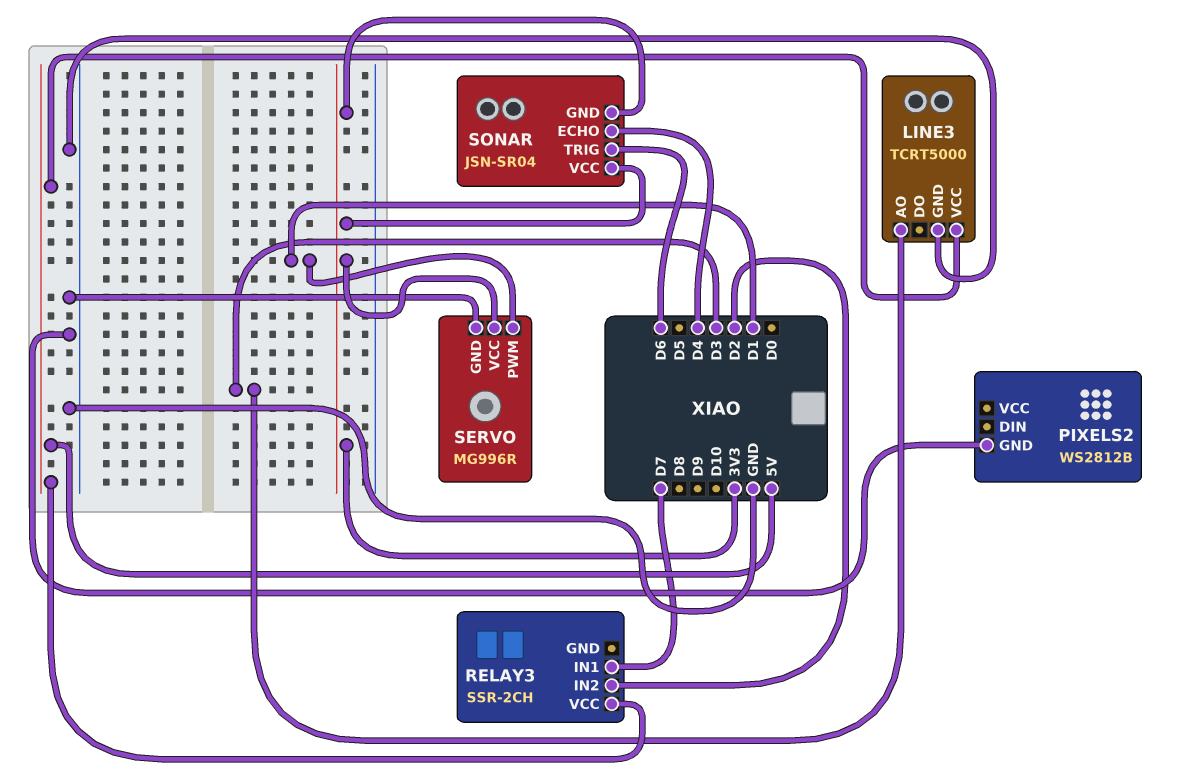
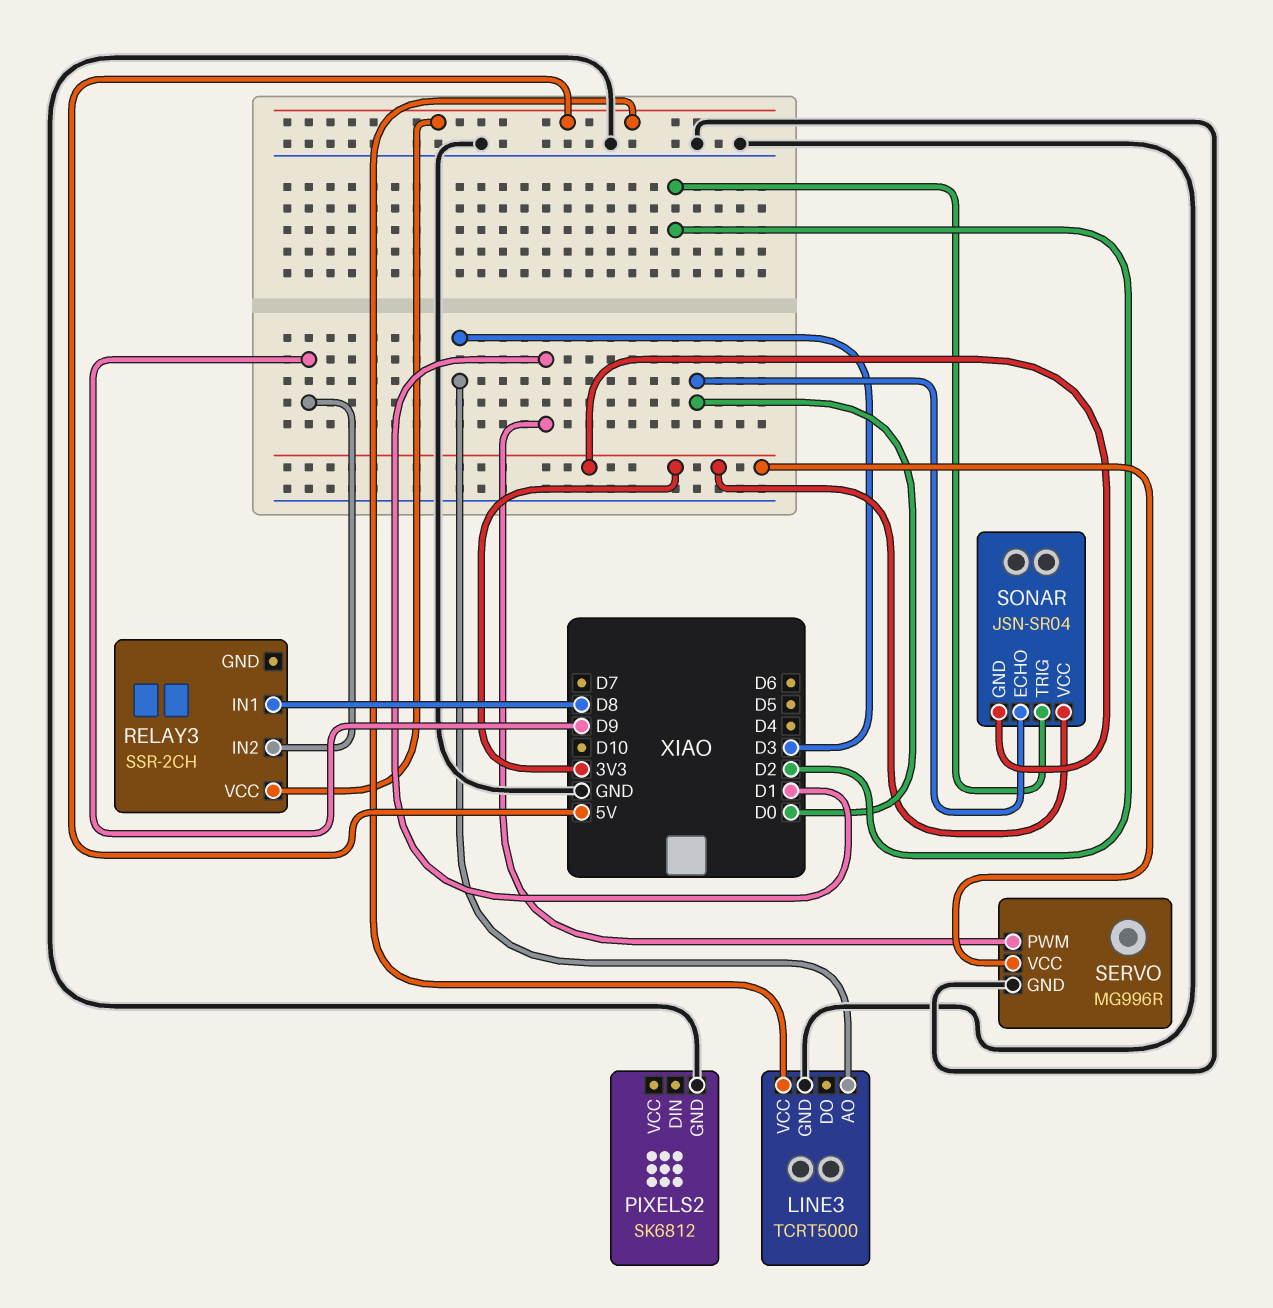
PIXELS2: WS2812B -> SK6812
RELAY3 pin IN1: D7 -> D8
RELAY3 pin IN2: D2 -> D9
SONAR pin ECHO: D4 -> D0
SONAR pin TRIG: D6 -> D2

